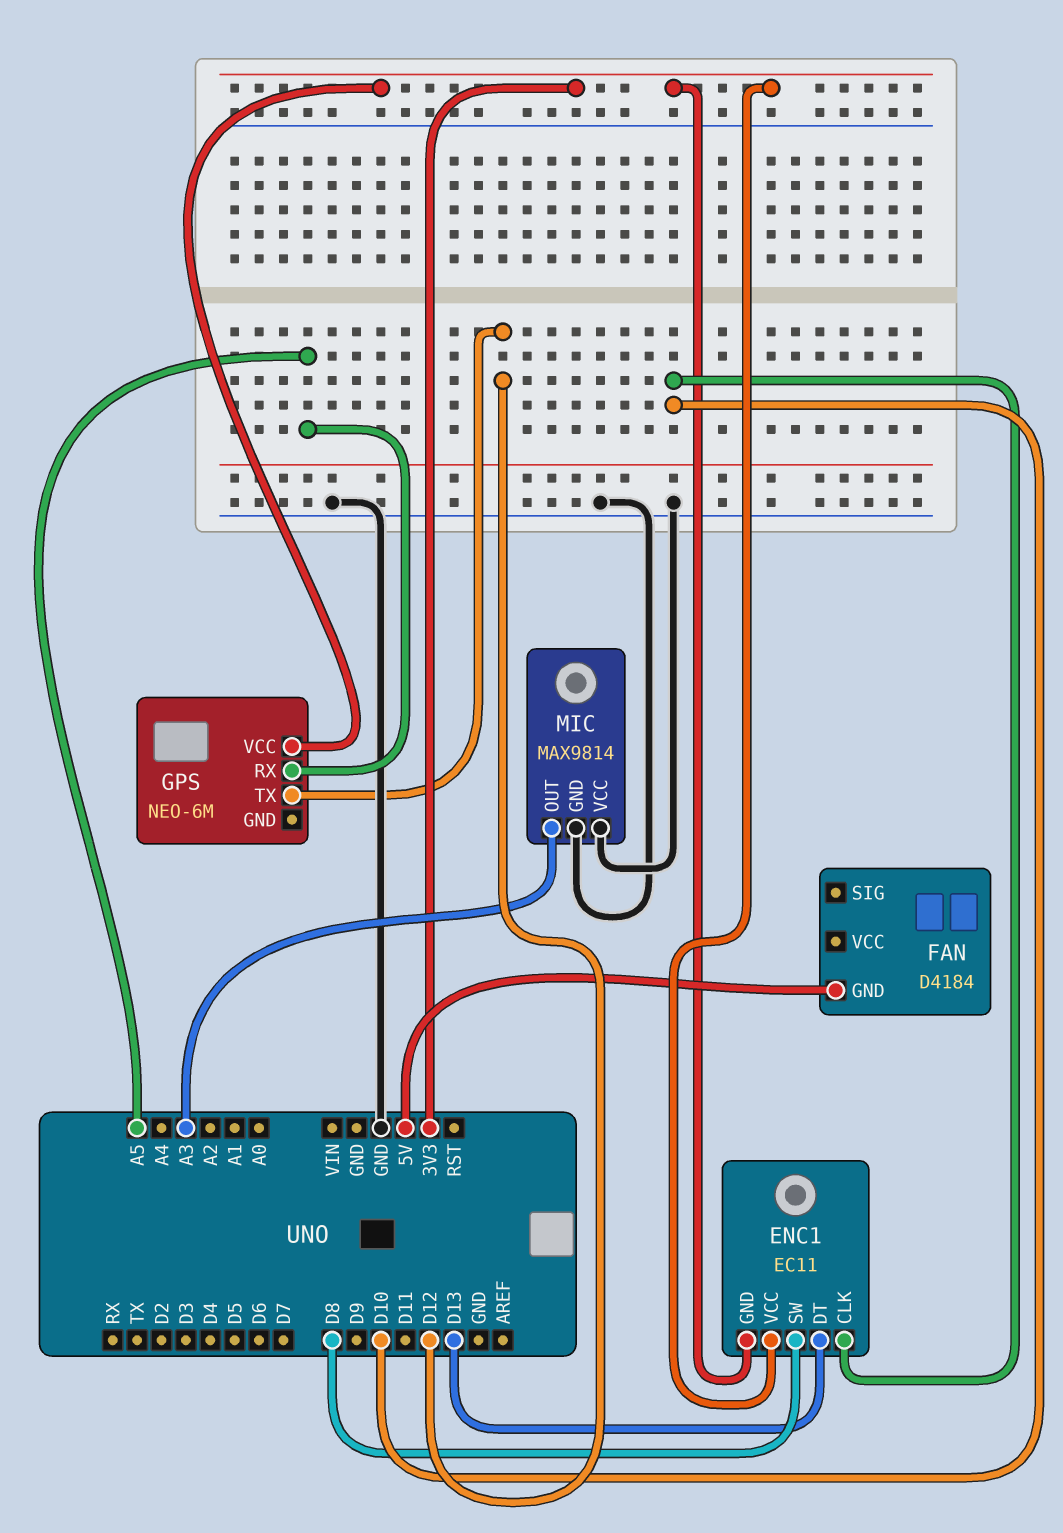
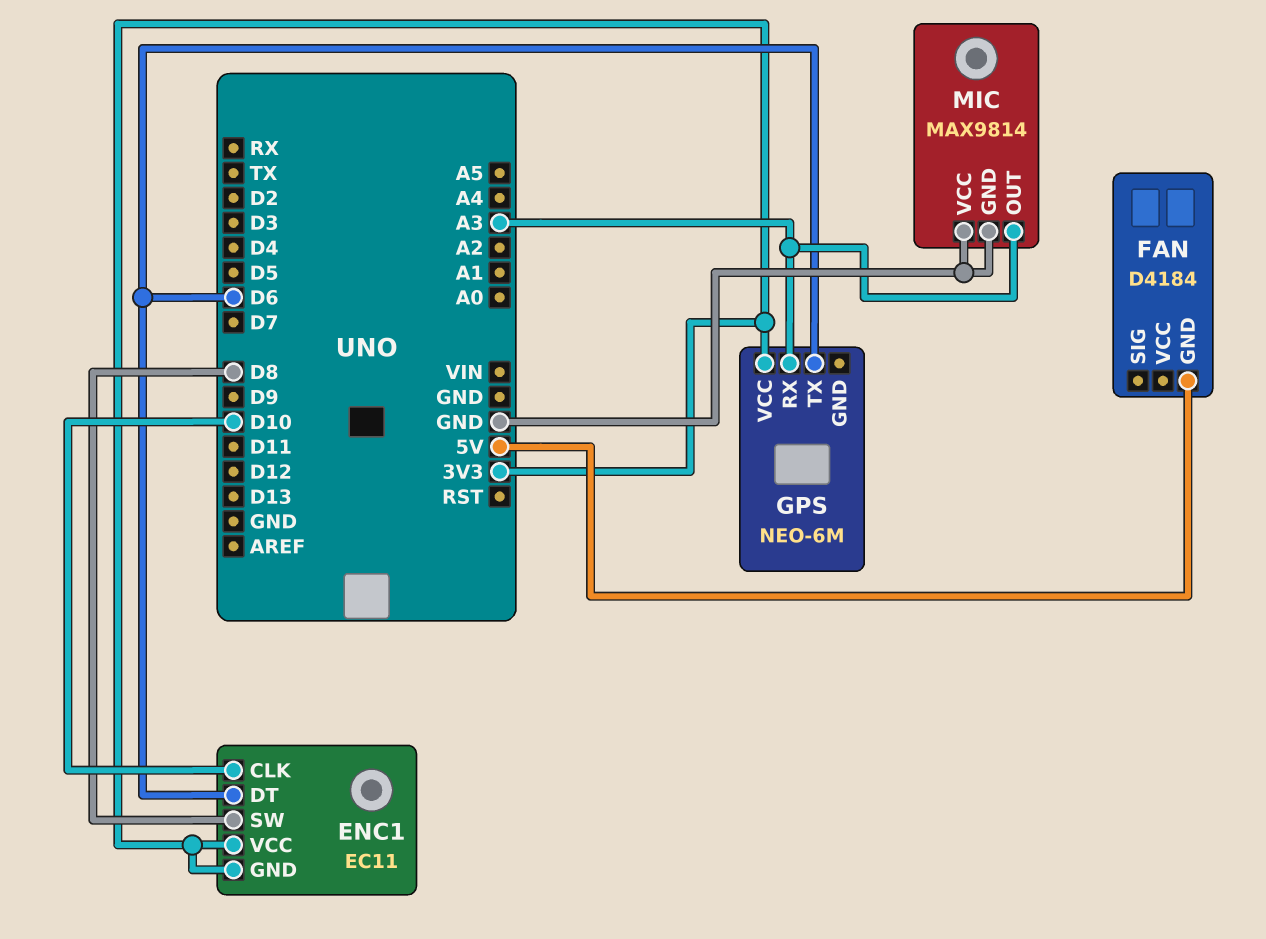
ENC1 pin DT: D13 -> D6
GPS pin RX: A5 -> A3
GPS pin TX: D12 -> D6

